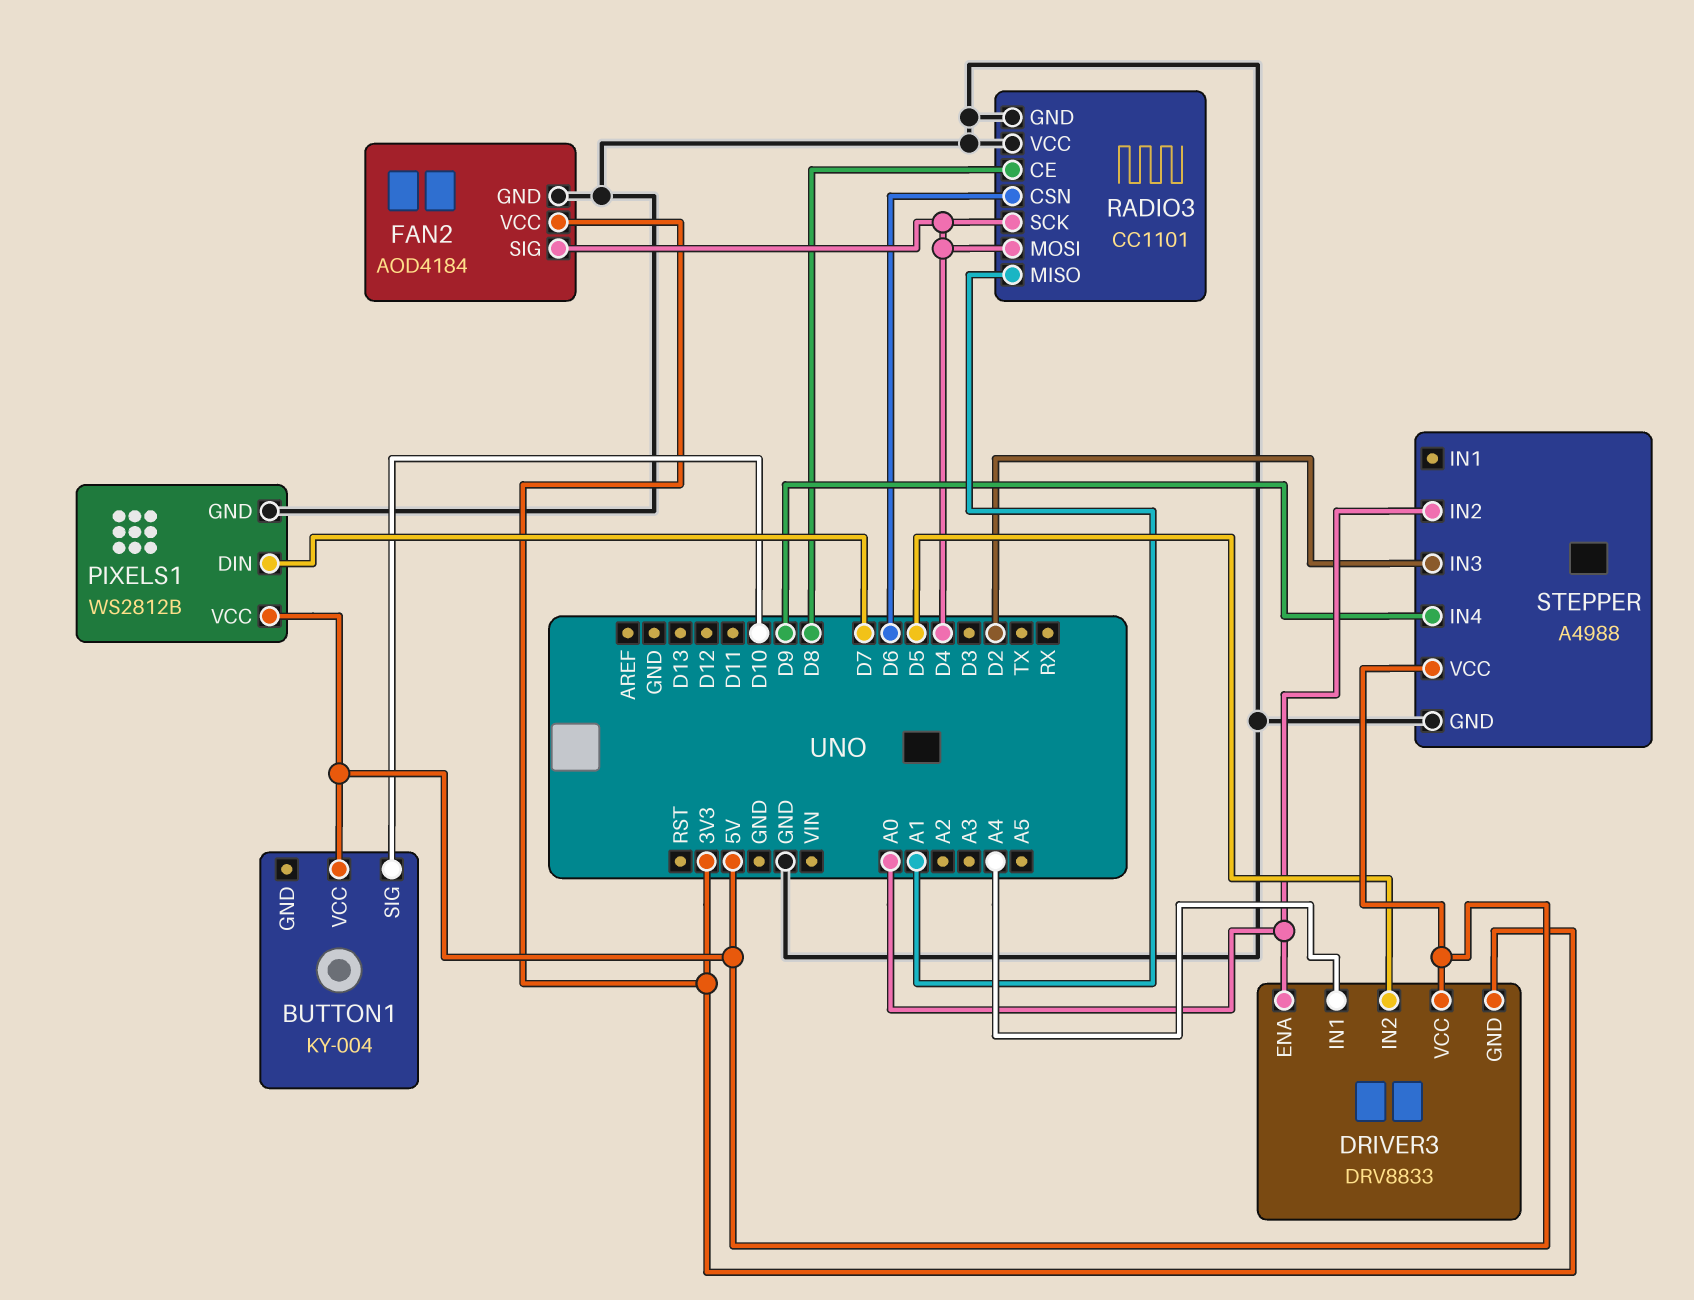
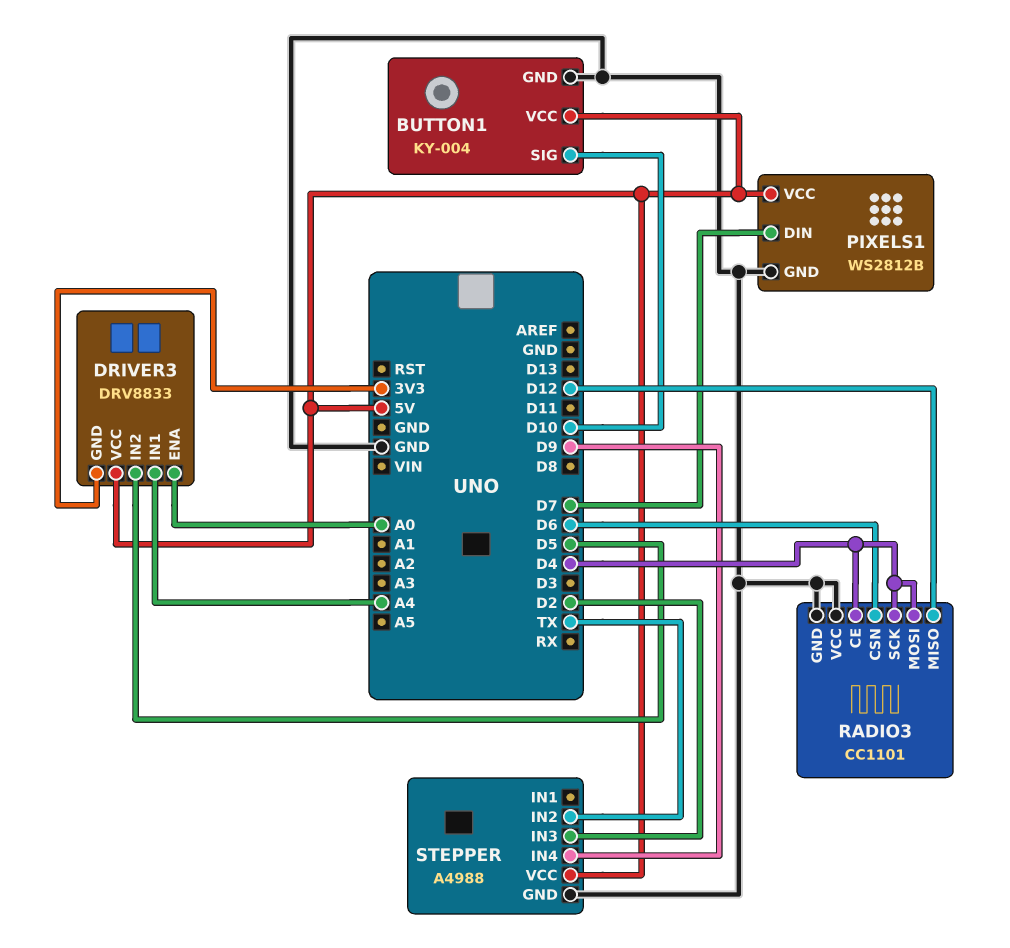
BUTTON1 pin GND: none -> GND
FAN2: AOD4184 -> none
FAN2 pin GND: GND -> none
FAN2 pin SIG: D4 -> none
FAN2 pin VCC: 3V3 -> none
RADIO3 pin CE: D8 -> D4
RADIO3 pin MISO: A1 -> D12
STEPPER pin IN2: A0 -> TX

